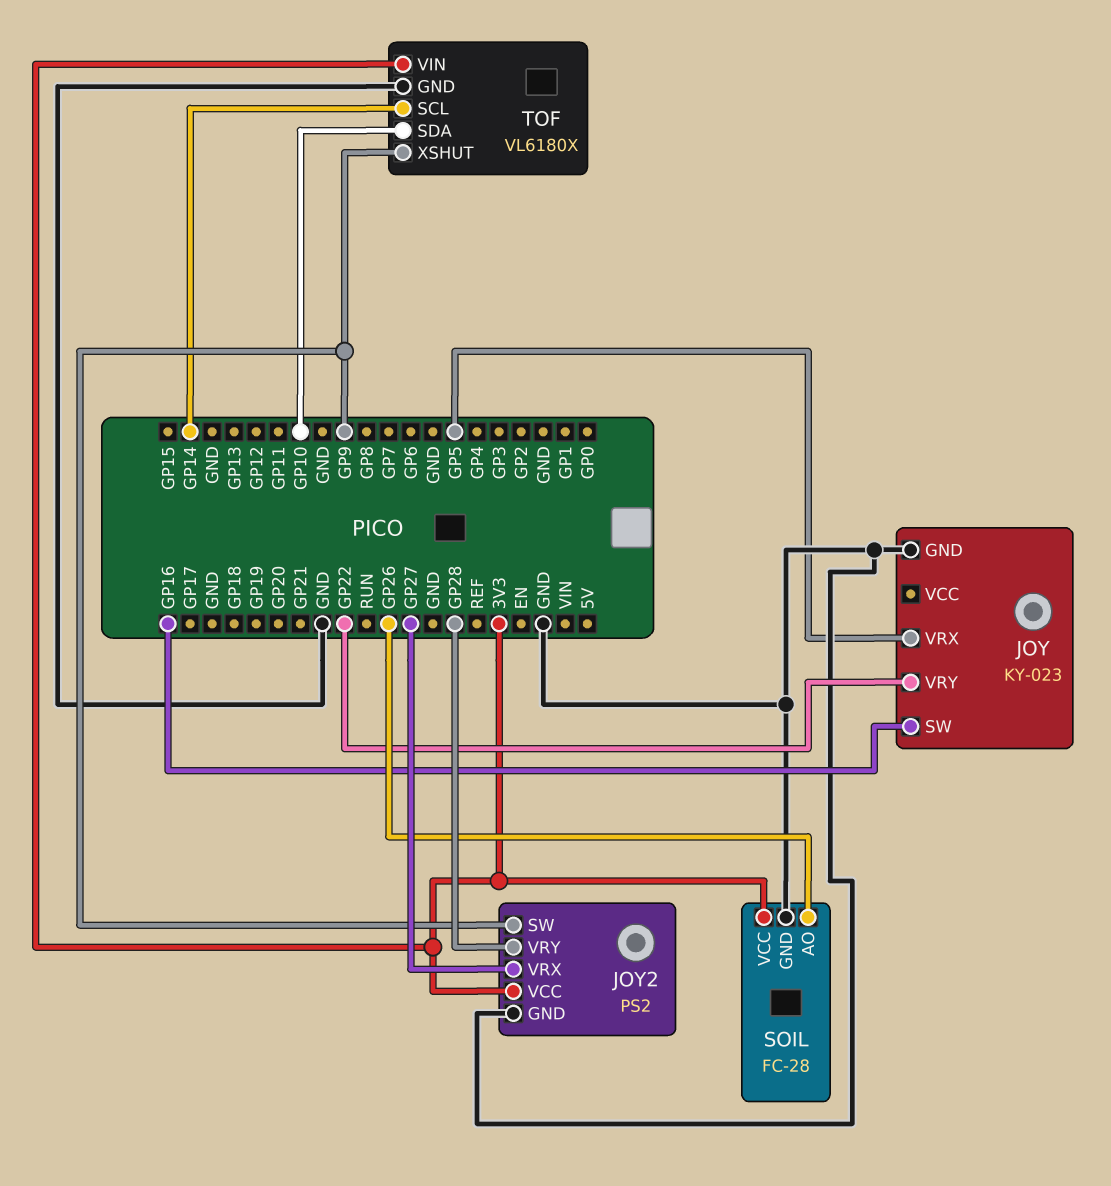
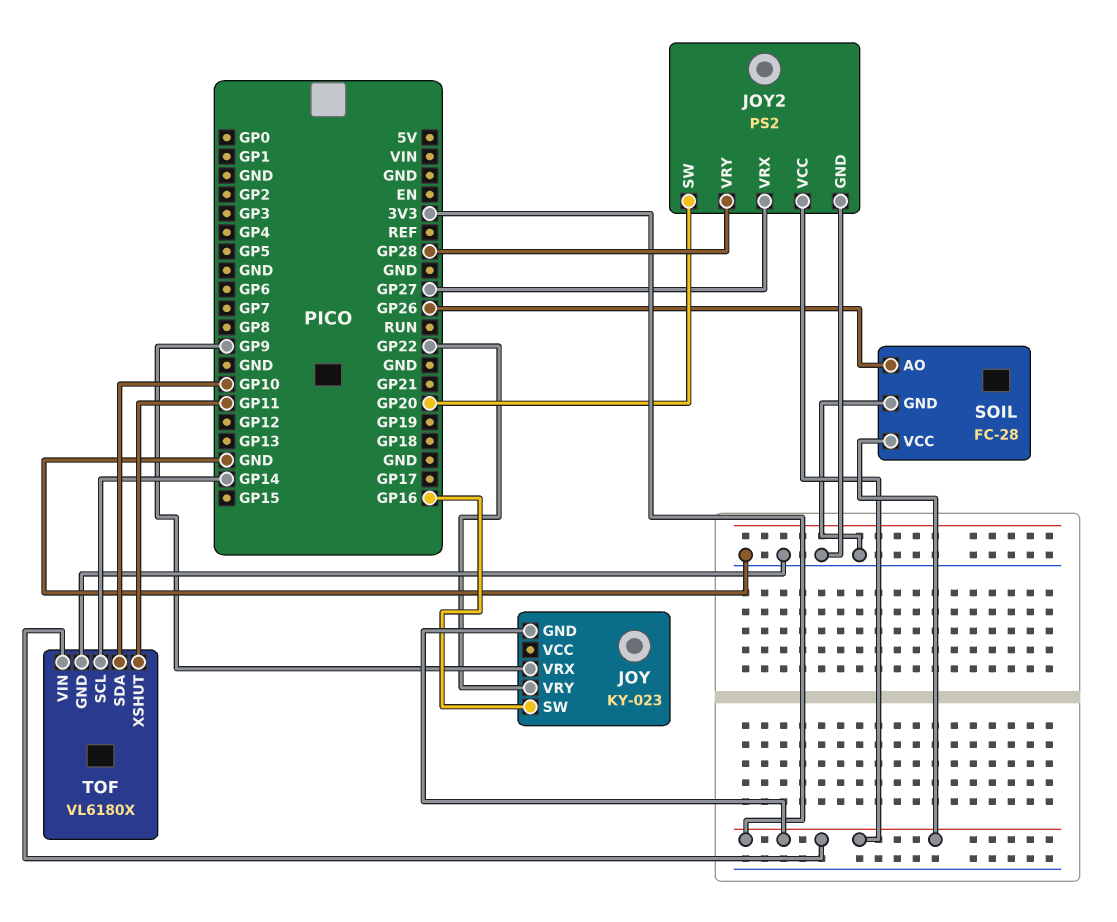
JOY pin GND: GND -> 3V3
JOY pin VRX: GP5 -> GP9
JOY2 pin SW: GP9 -> GP20
TOF pin XSHUT: GP9 -> GP11

